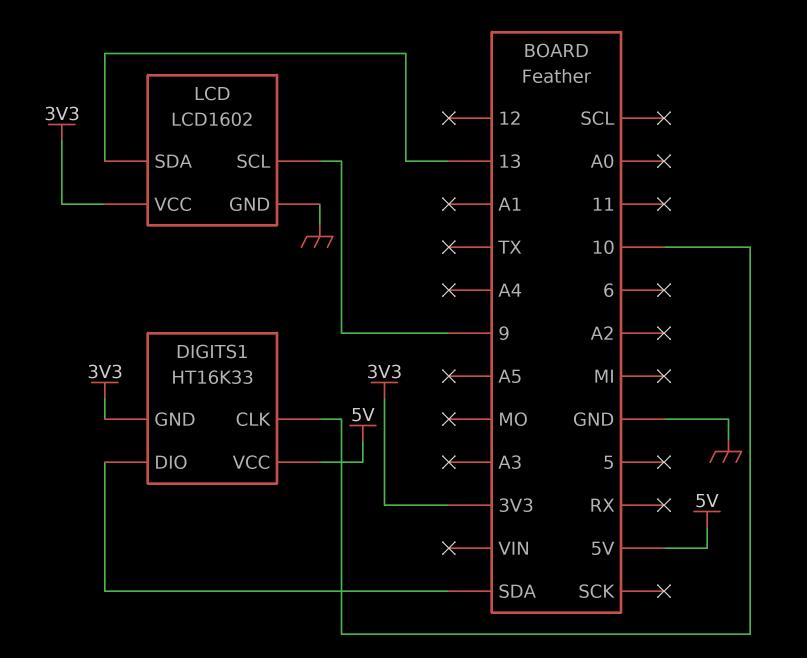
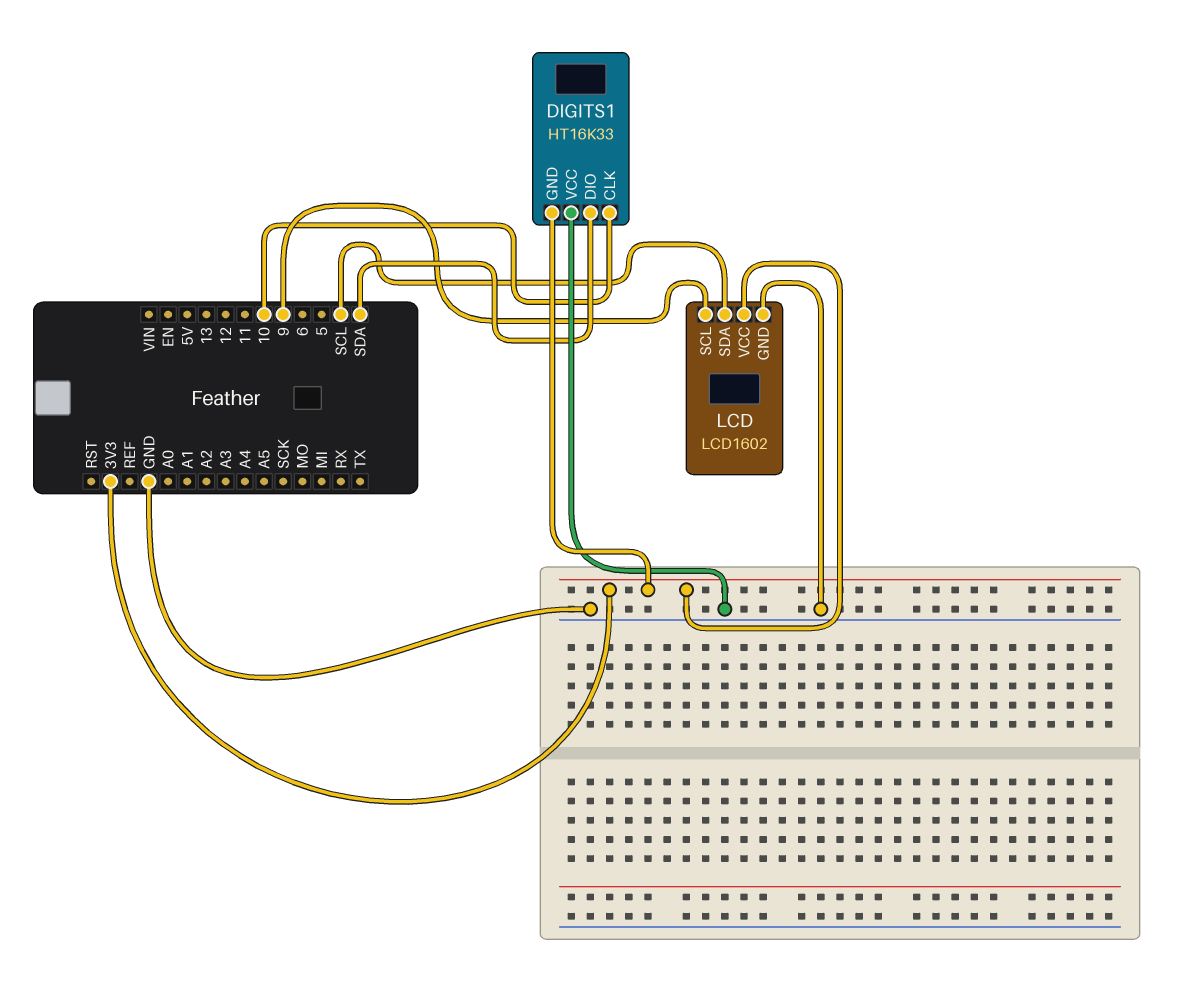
DIGITS1 pin VCC: 5V -> GND
LCD pin SDA: 13 -> SCL

